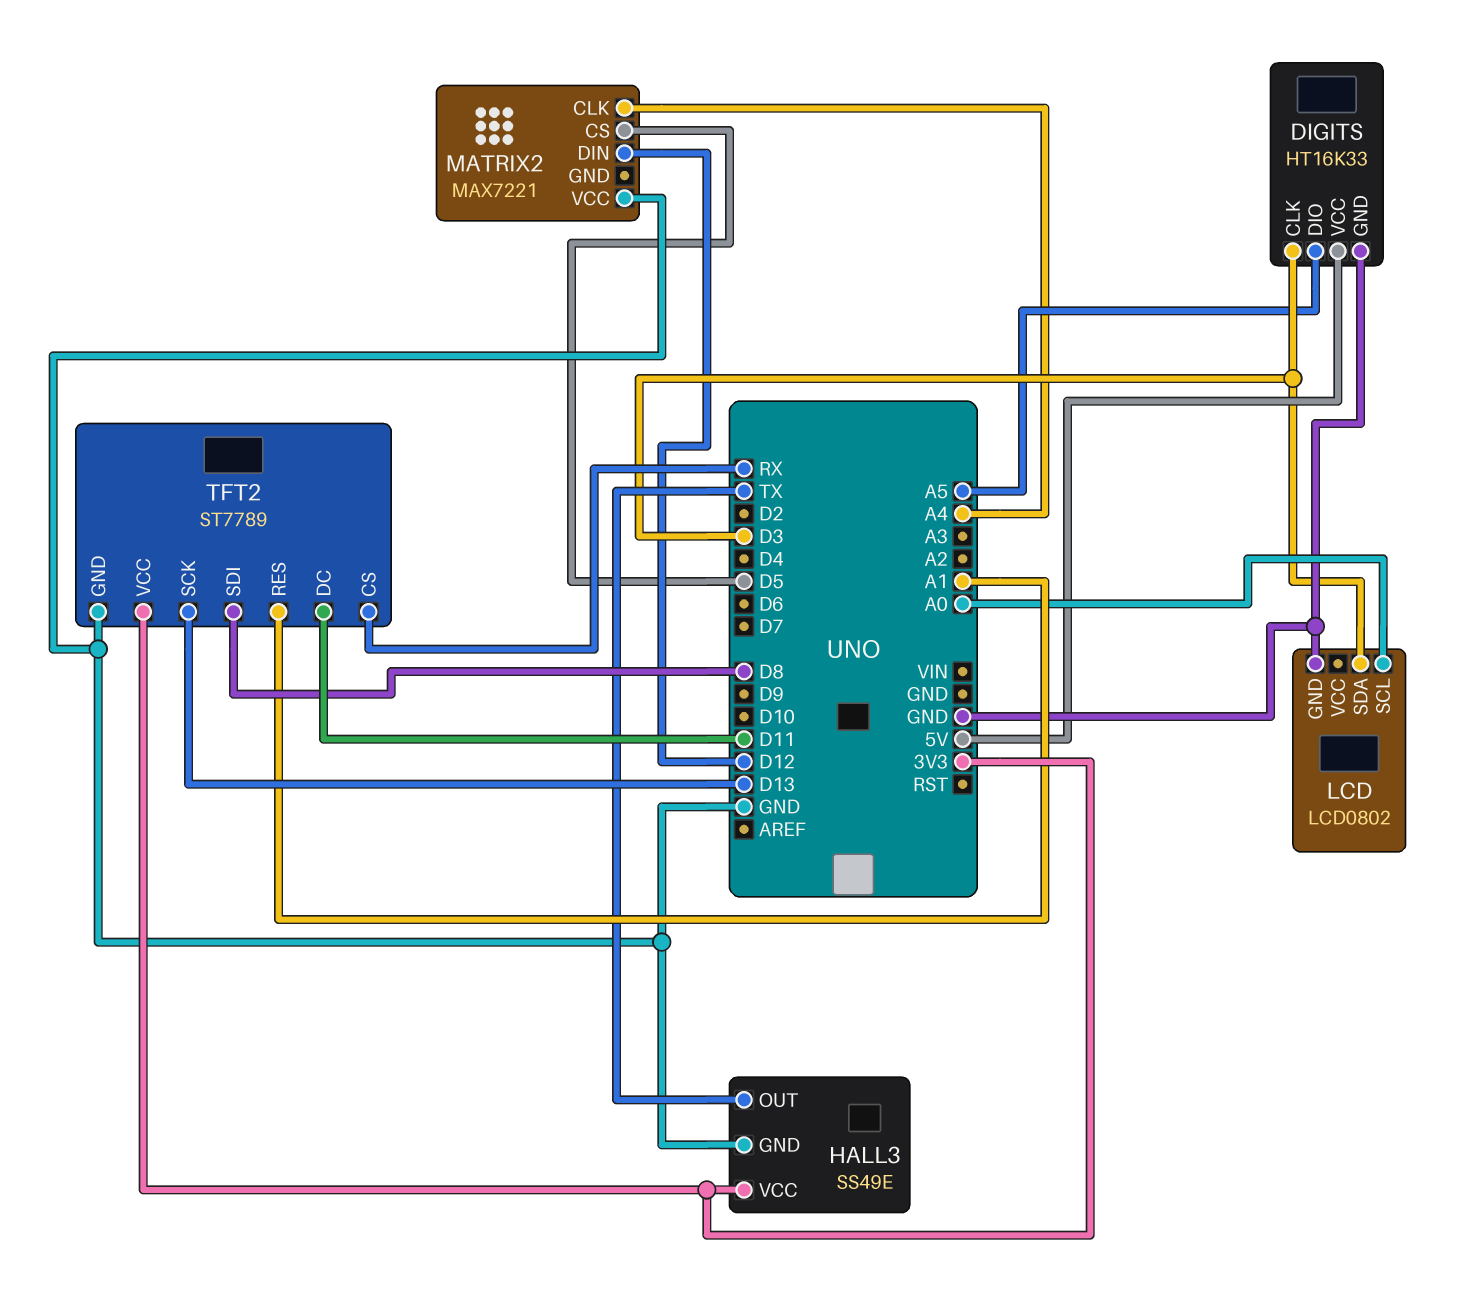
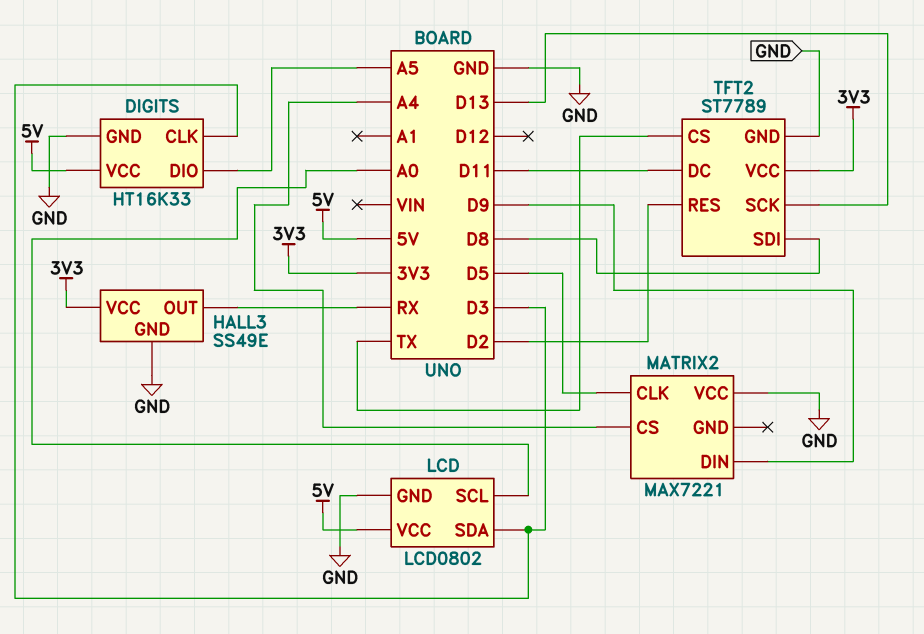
HALL3 pin OUT: TX -> RX
LCD pin VCC: none -> 5V
MATRIX2 pin CLK: A4 -> D5
MATRIX2 pin CS: D5 -> A4
MATRIX2 pin DIN: D12 -> D9
TFT2 pin CS: RX -> TX
TFT2 pin RES: A1 -> D2

